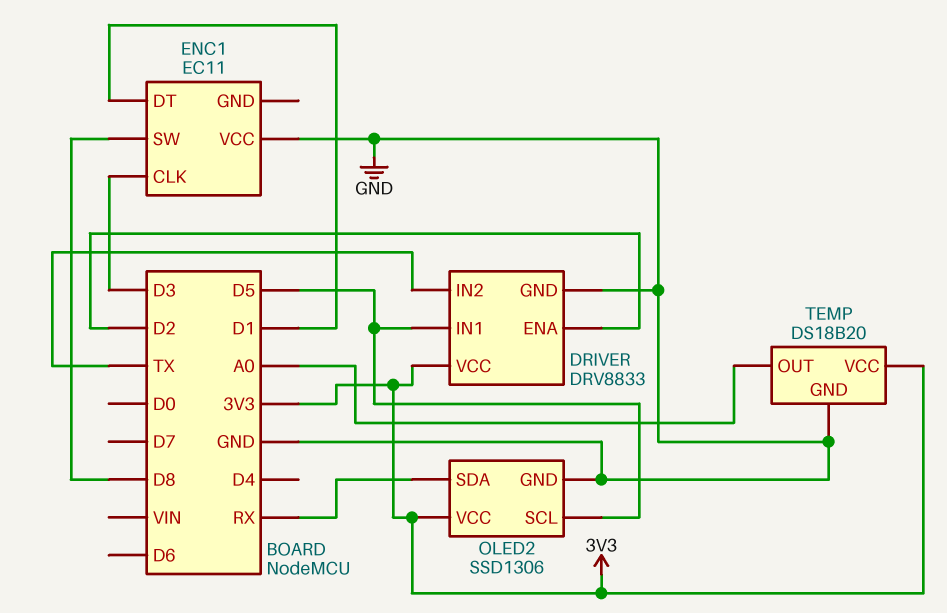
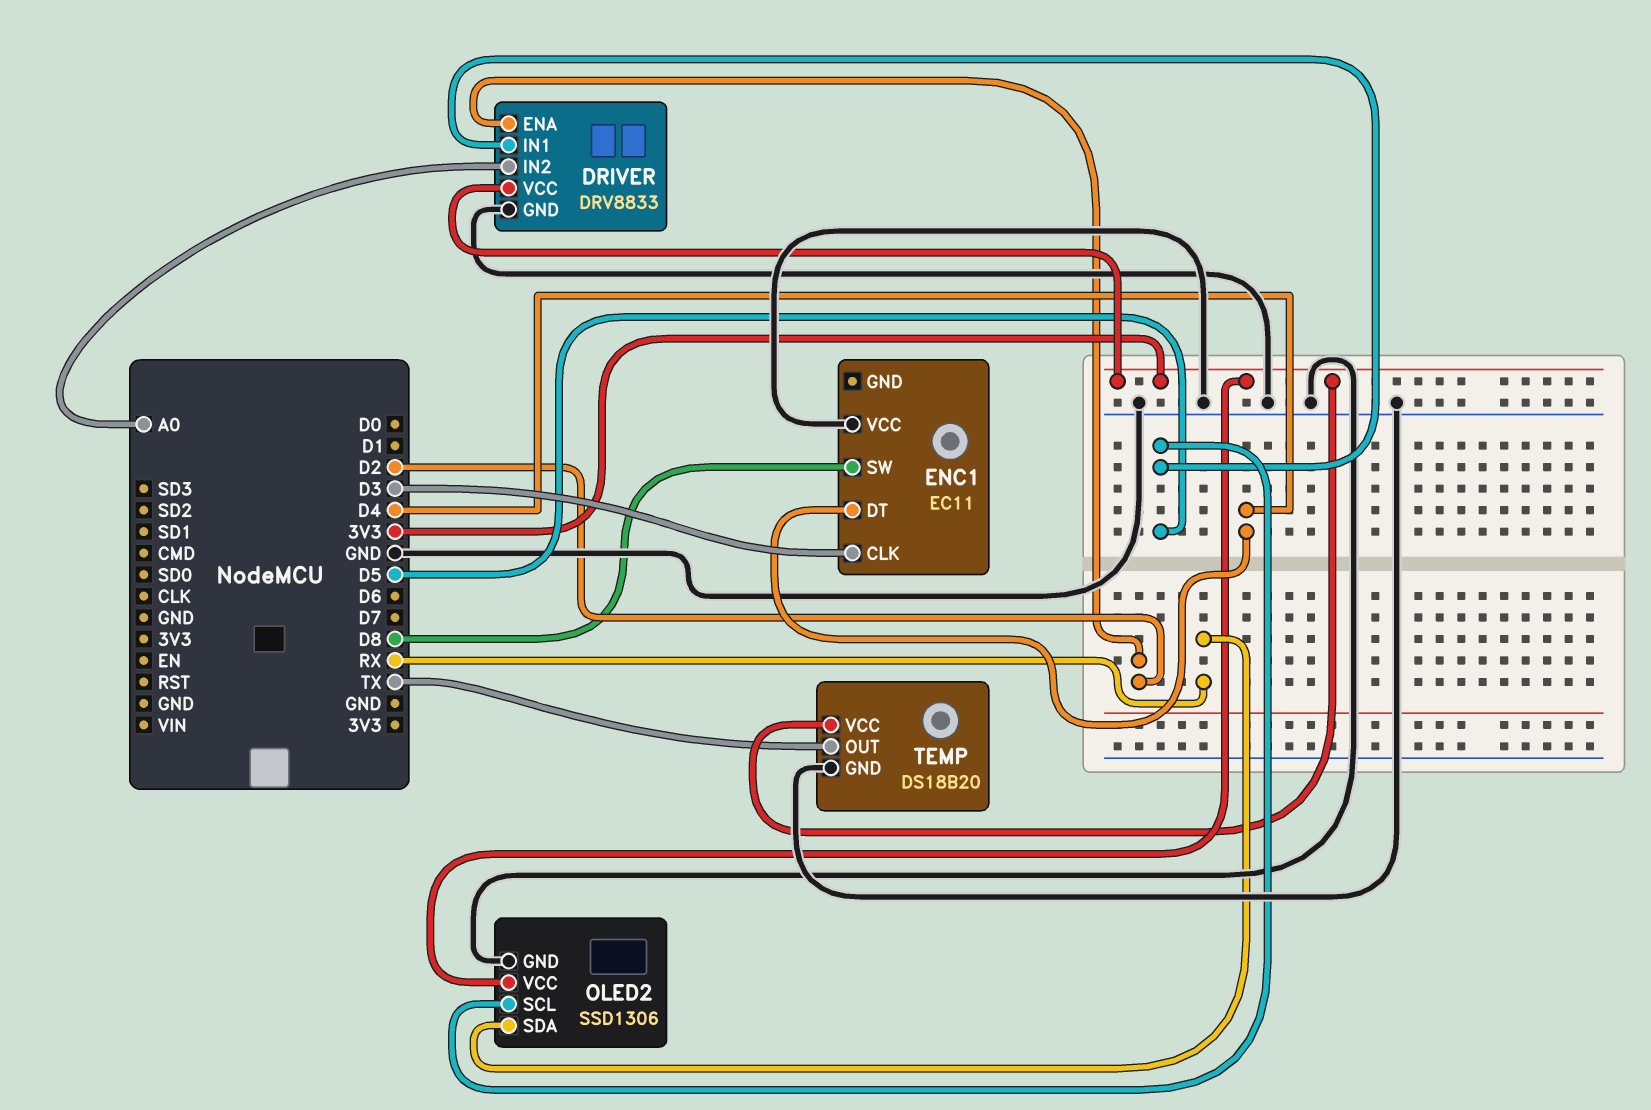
DRIVER pin IN2: TX -> A0
ENC1 pin DT: D1 -> D4
TEMP pin OUT: A0 -> TX

